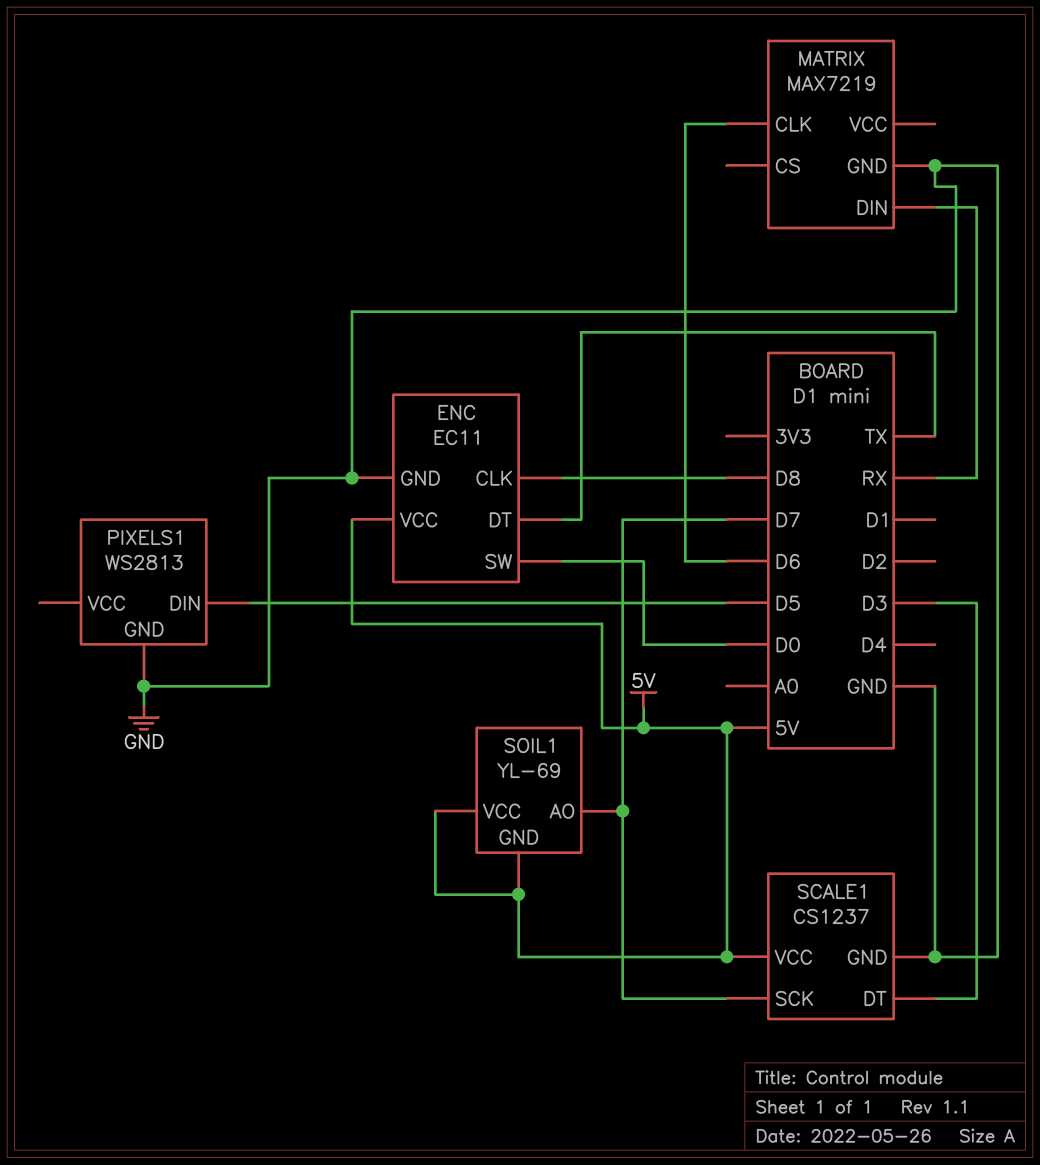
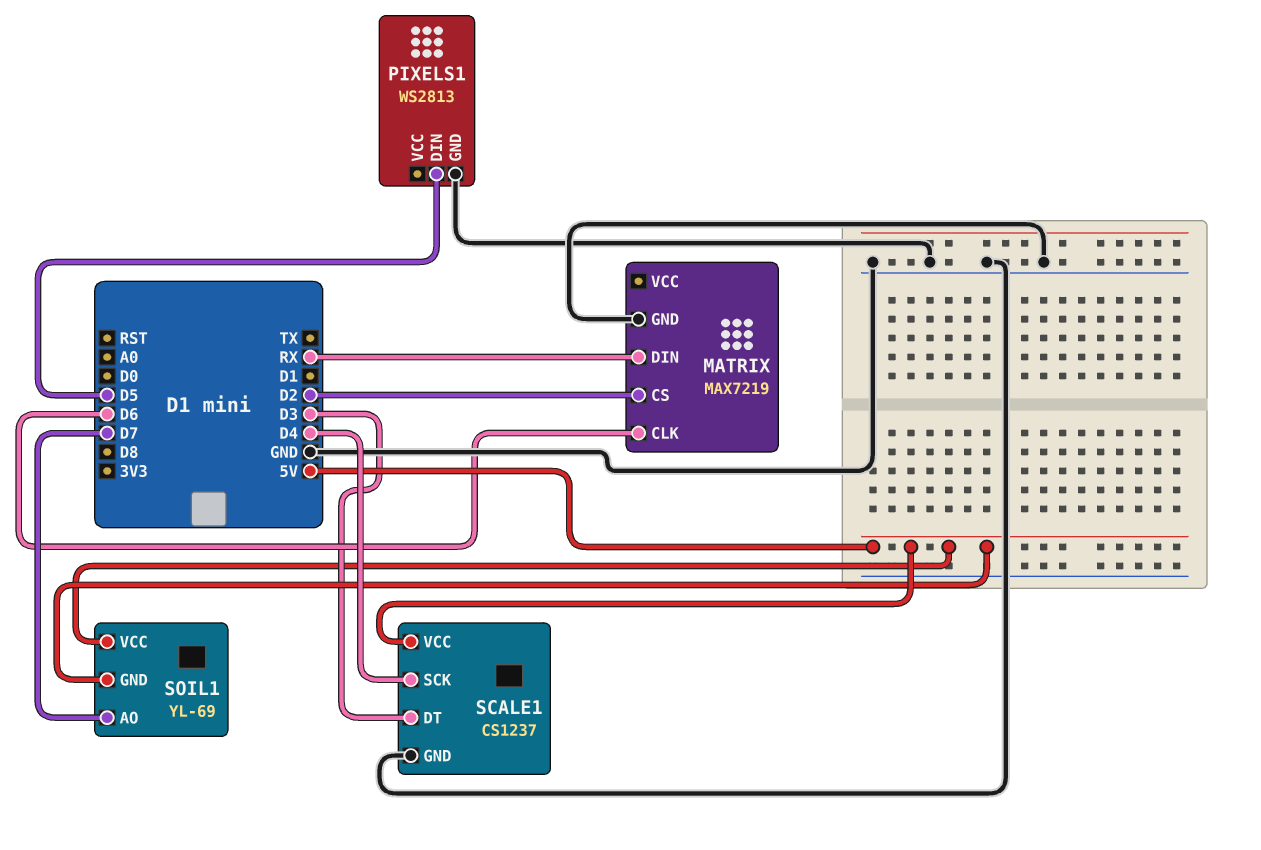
ENC: EC11 -> none
ENC pin CLK: D8 -> none
ENC pin DT: TX -> none
ENC pin GND: GND -> none
ENC pin SW: D0 -> none
ENC pin VCC: 5V -> none
MATRIX pin CS: none -> D2
SCALE1 pin SCK: D7 -> D4

